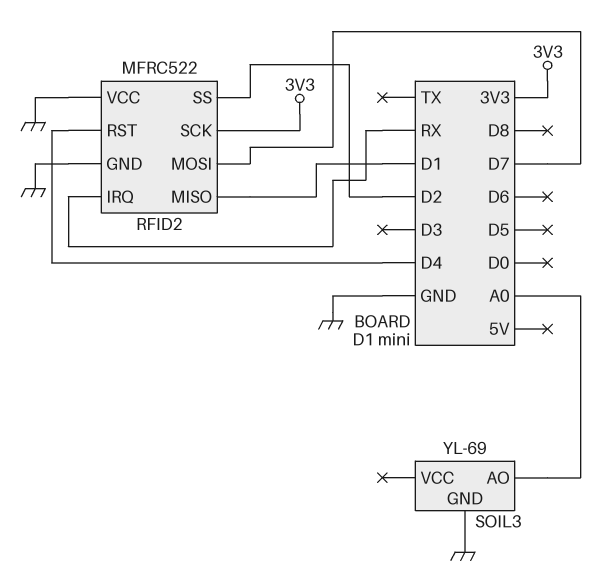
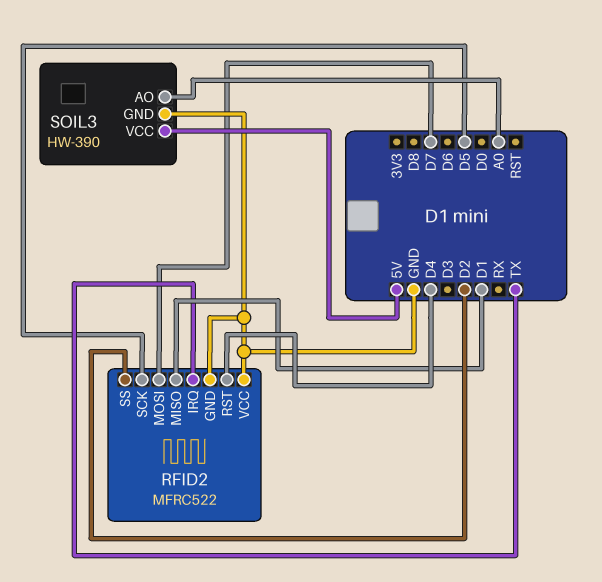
RFID2 pin IRQ: RX -> TX
RFID2 pin SCK: 3V3 -> D5
SOIL3: YL-69 -> HW-390
SOIL3 pin VCC: none -> 5V

